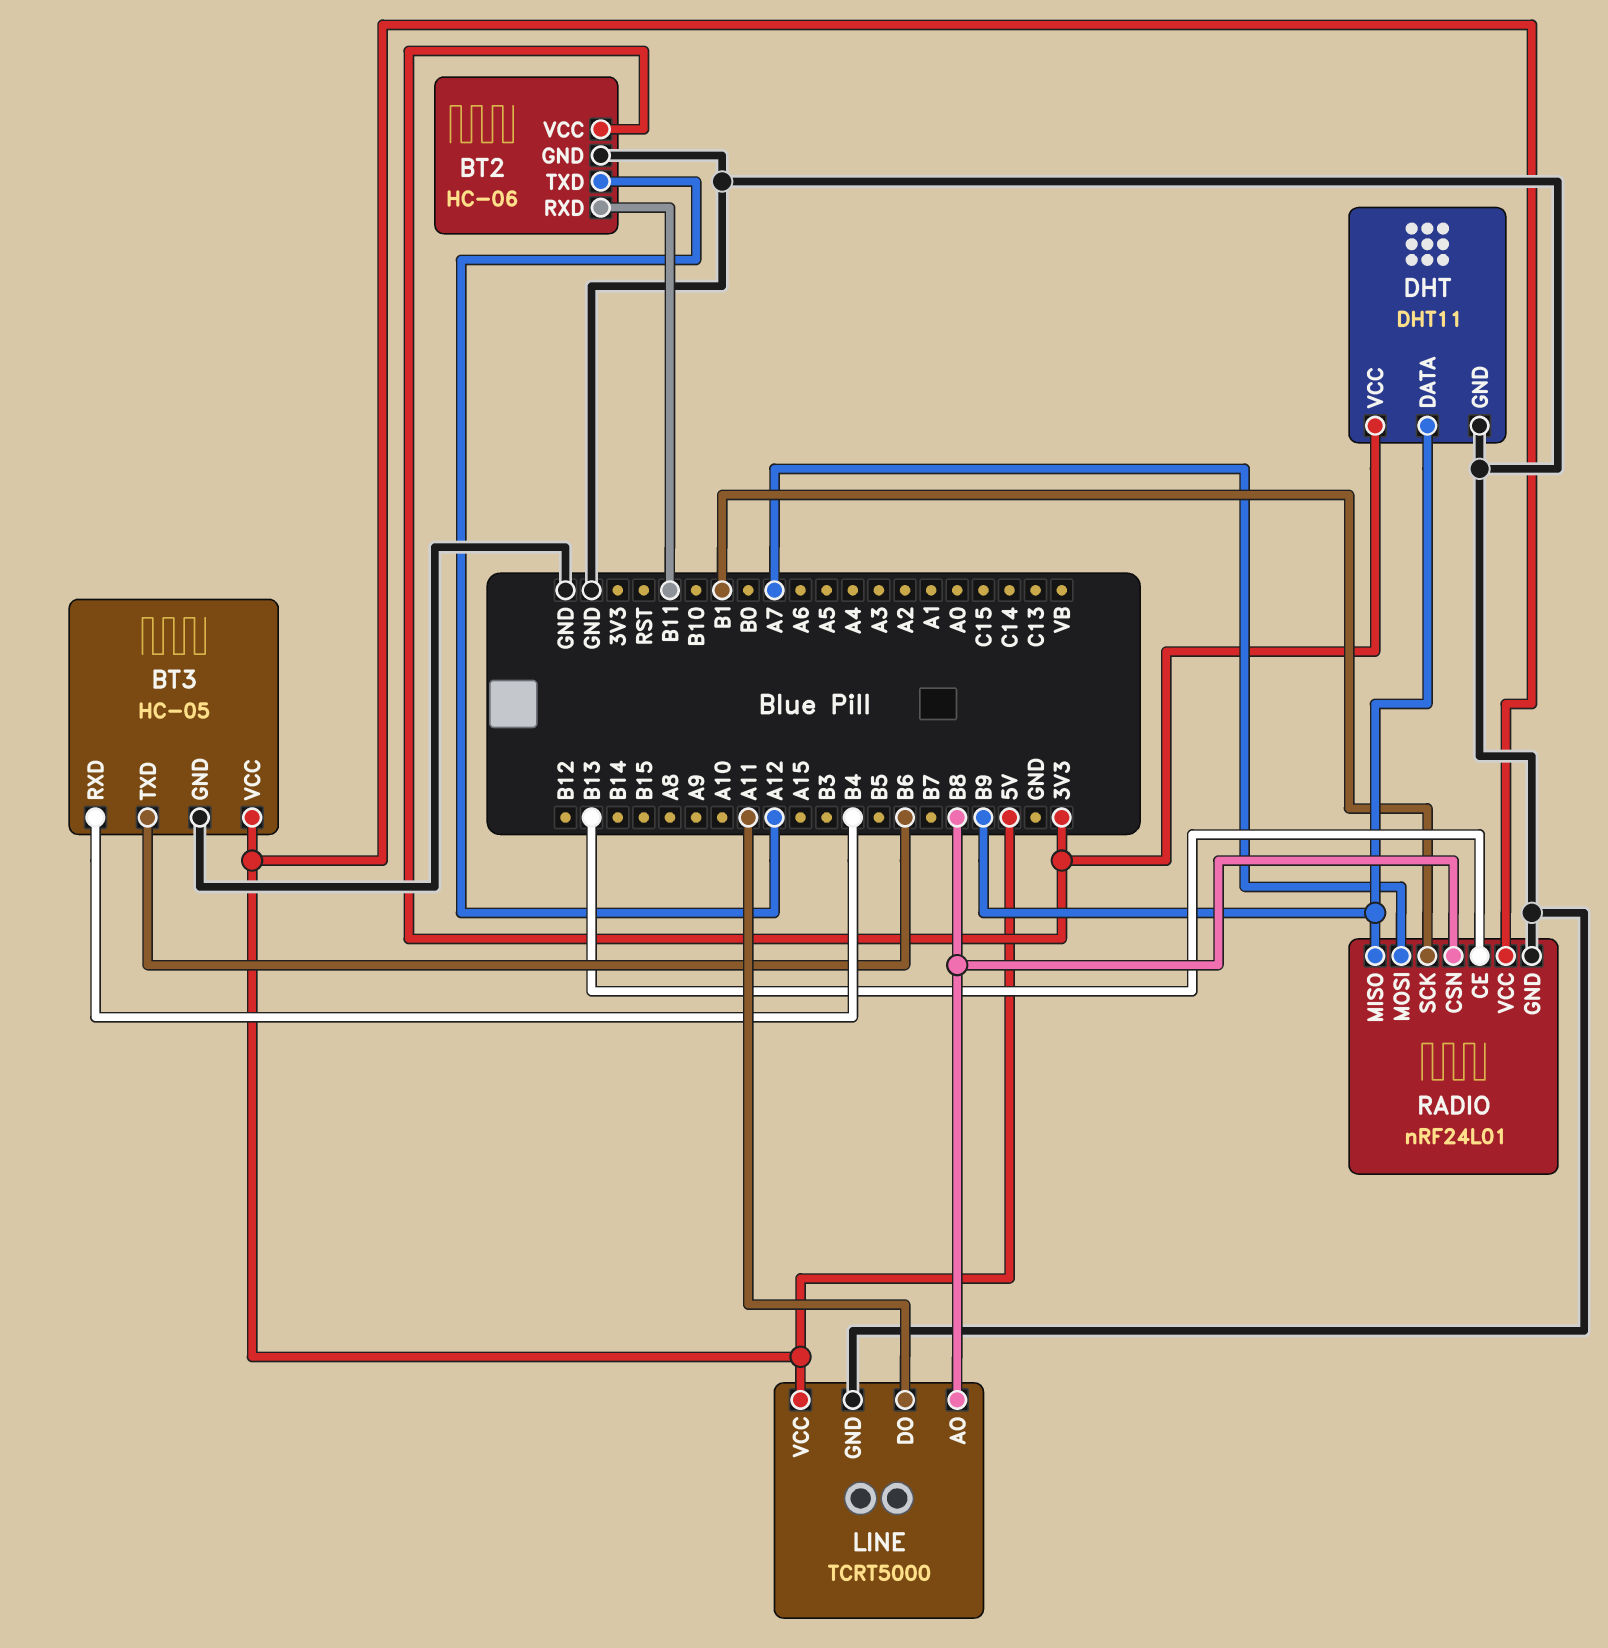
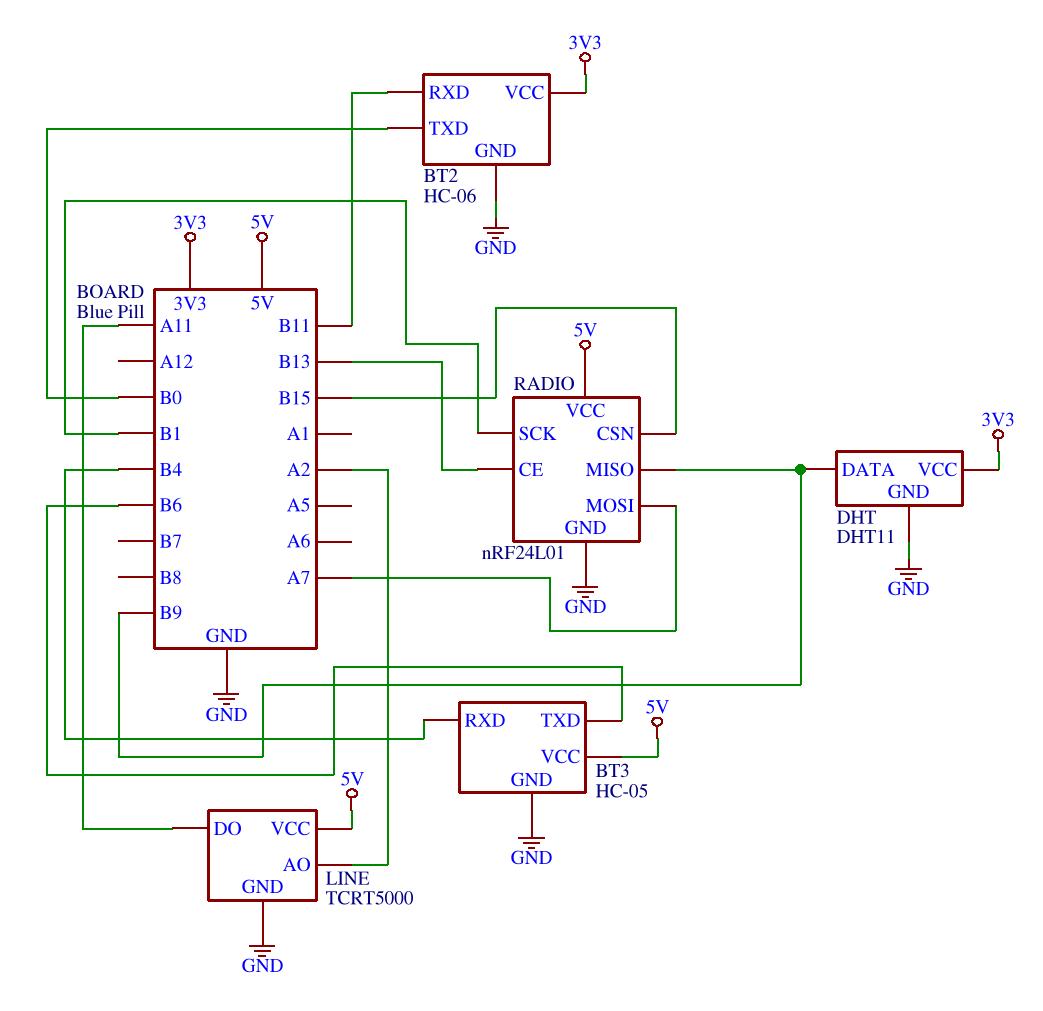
BT2 pin TXD: A12 -> B0
LINE pin AO: B8 -> A2
RADIO pin CSN: B8 -> B15

